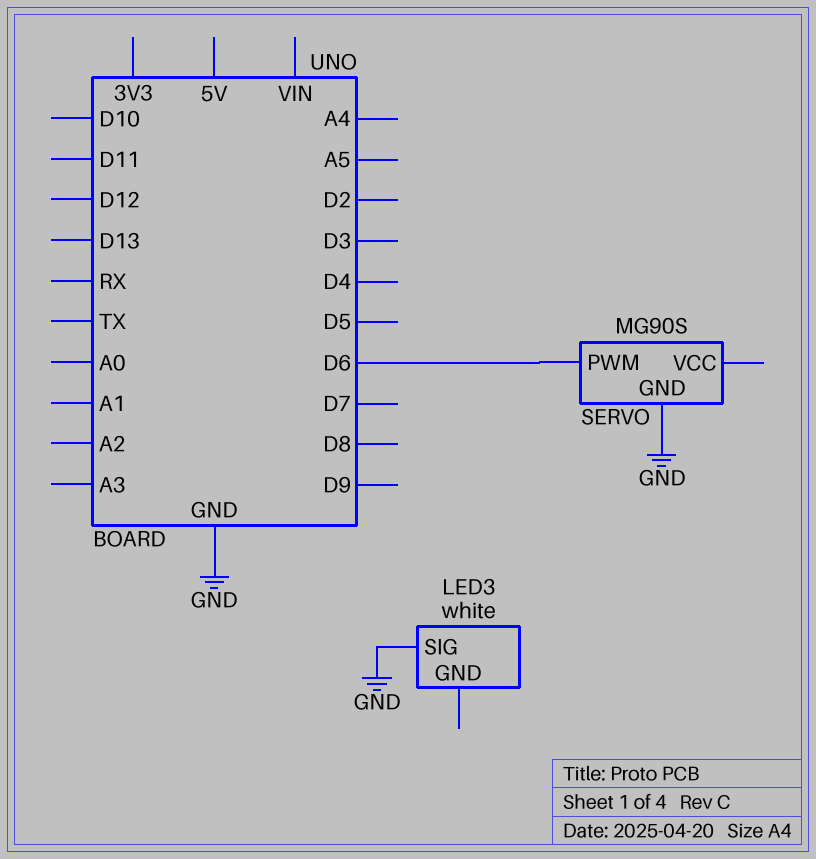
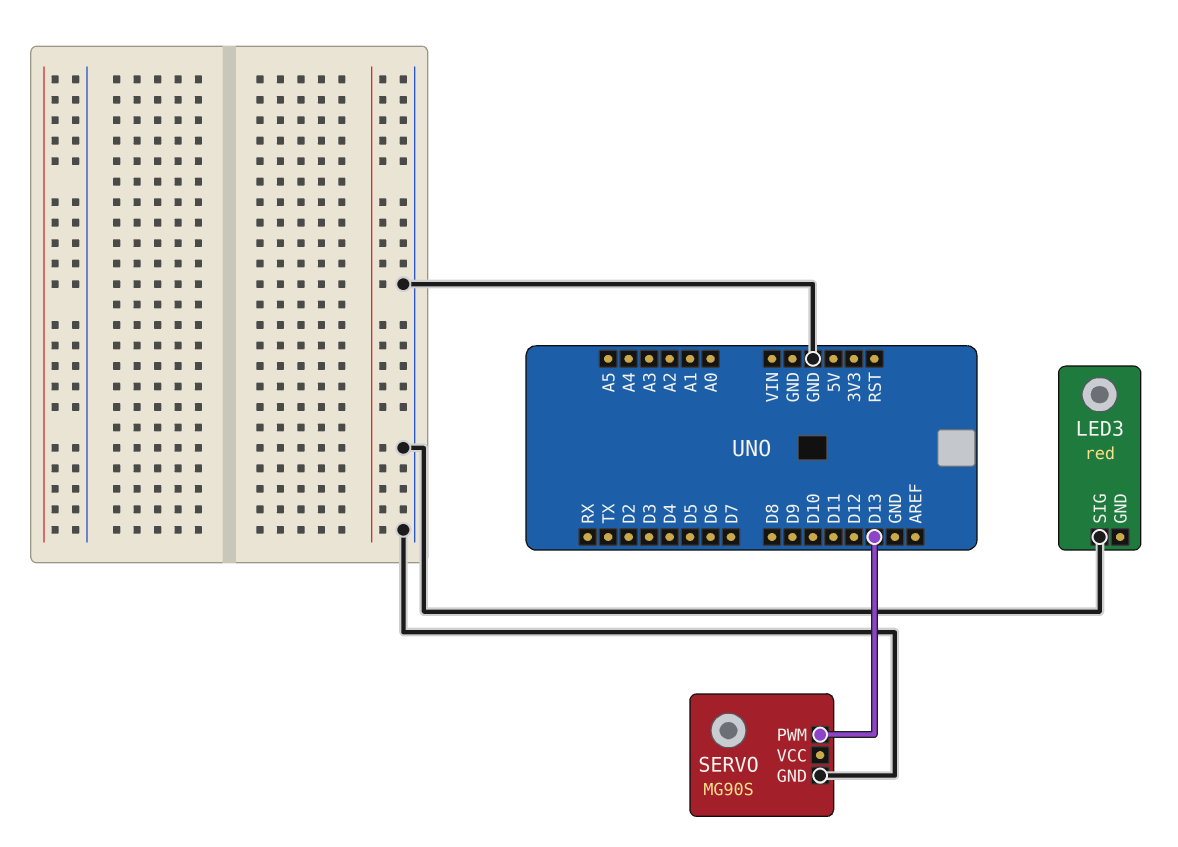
LED3: white -> red
SERVO pin PWM: D6 -> D13

